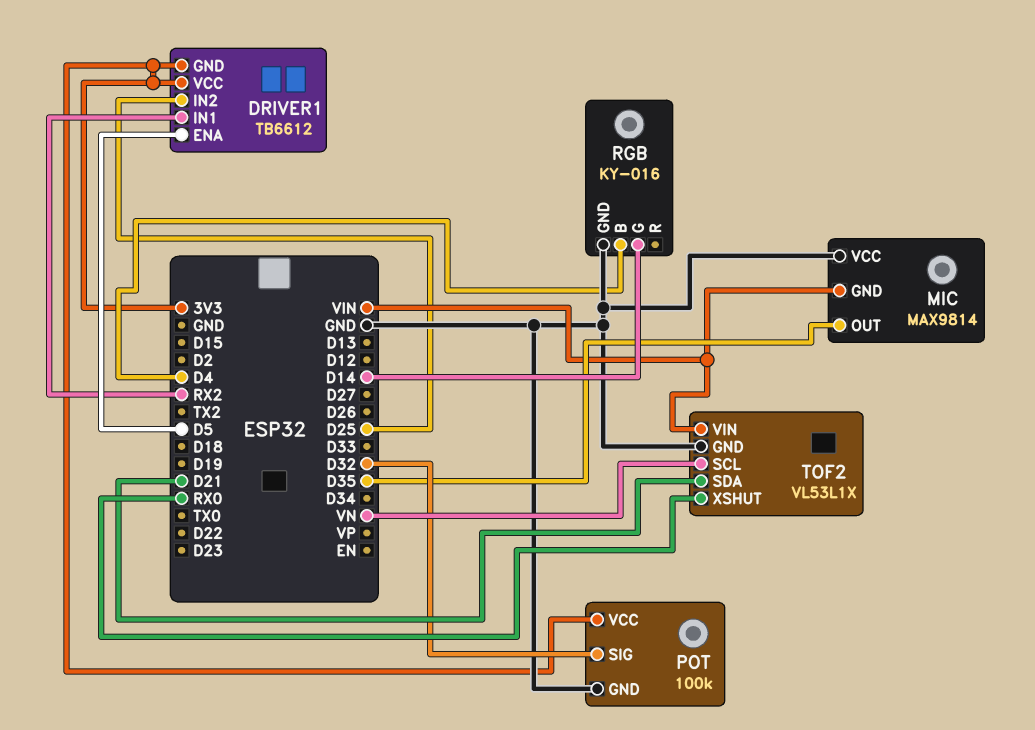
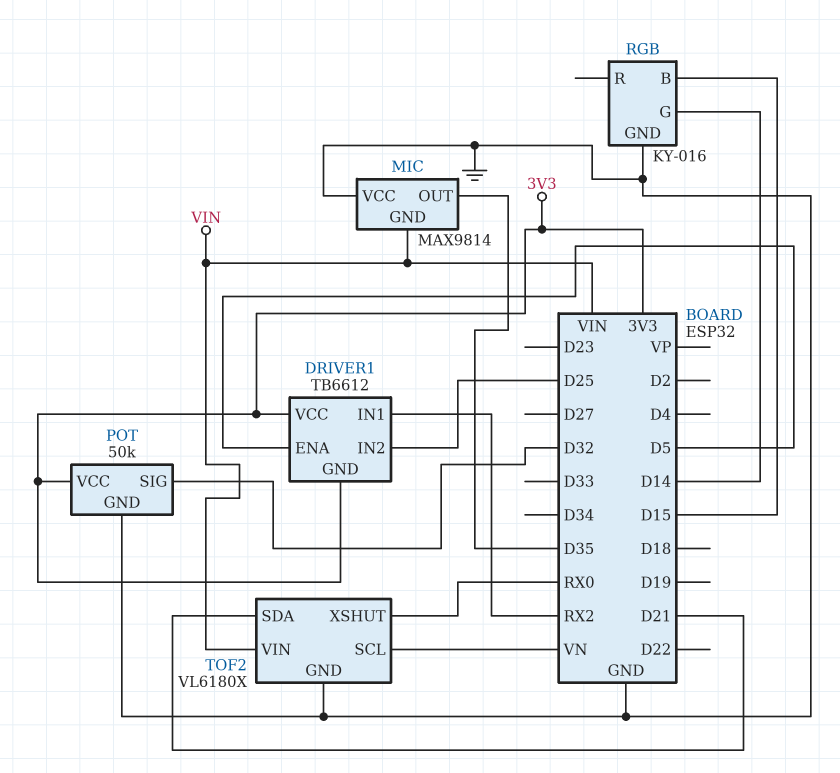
POT: 100k -> 50k
RGB pin B: D4 -> D15
TOF2: VL53L1X -> VL6180X

